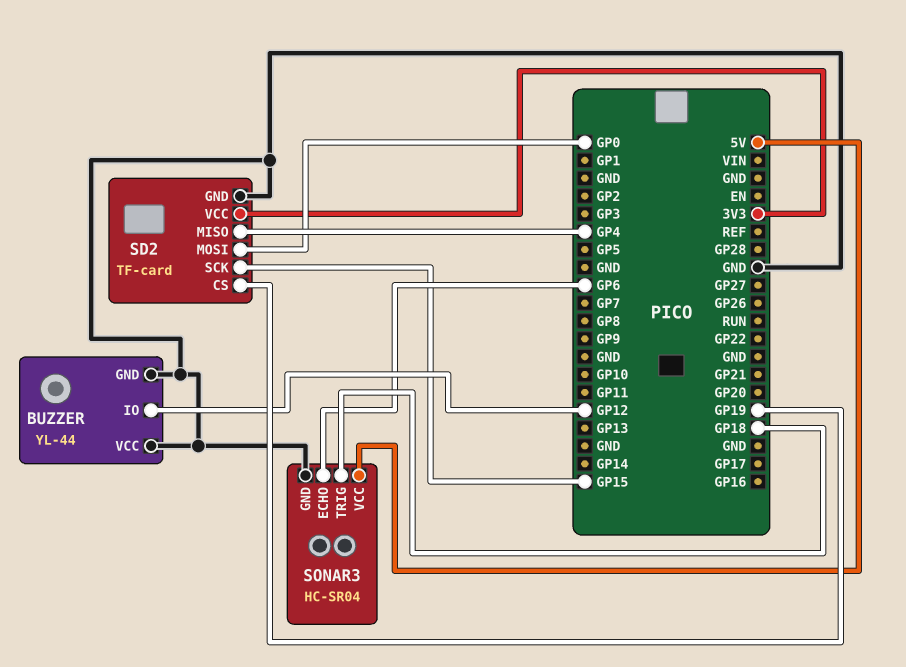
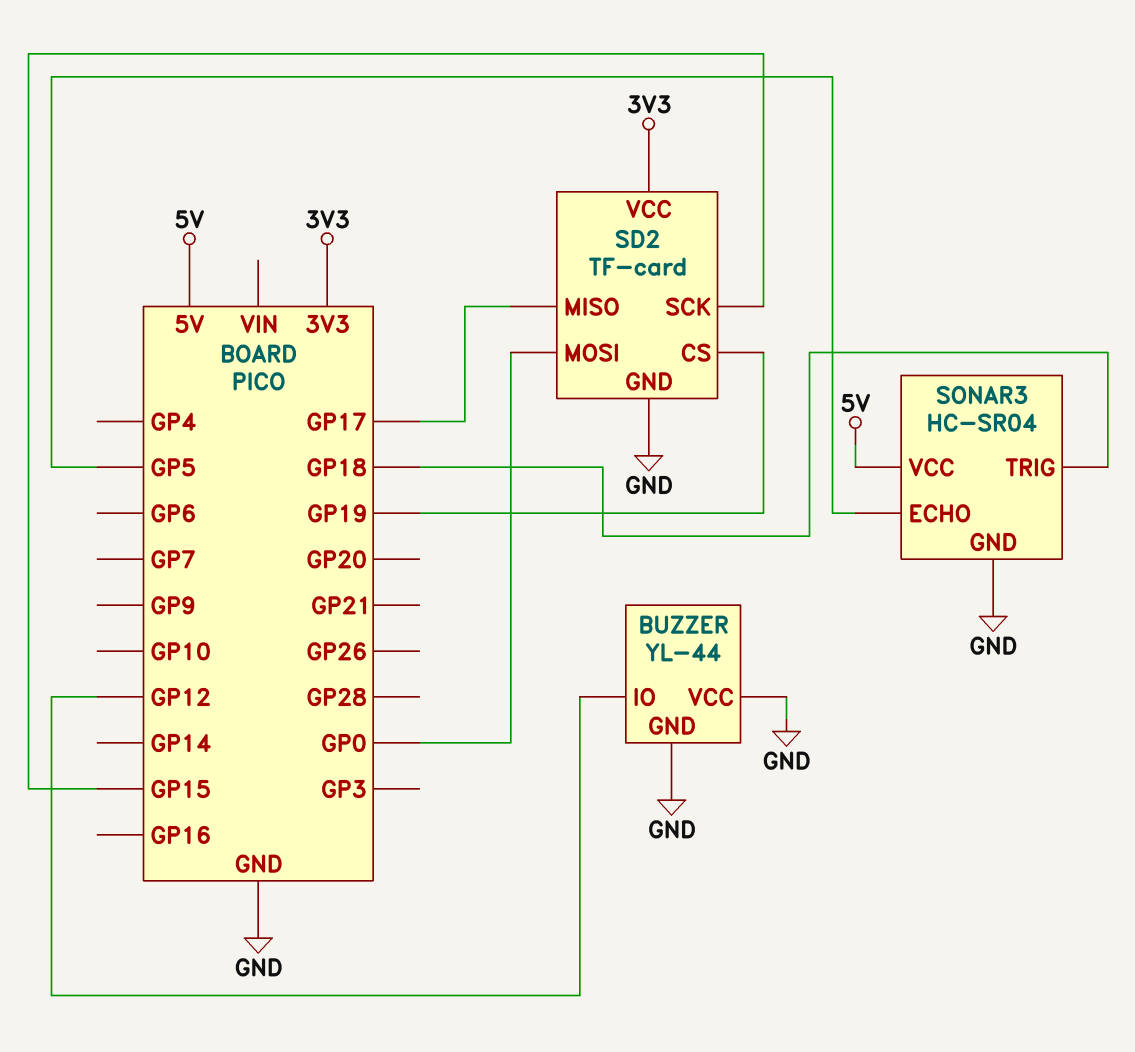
SD2 pin MISO: GP4 -> GP17
SONAR3 pin ECHO: GP6 -> GP5

